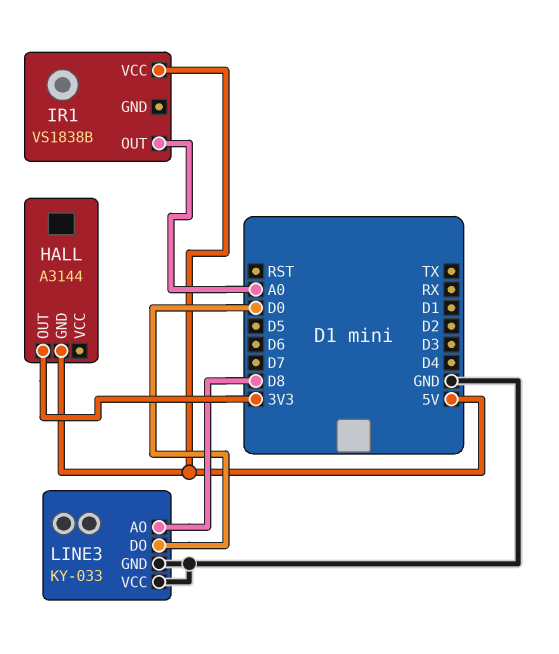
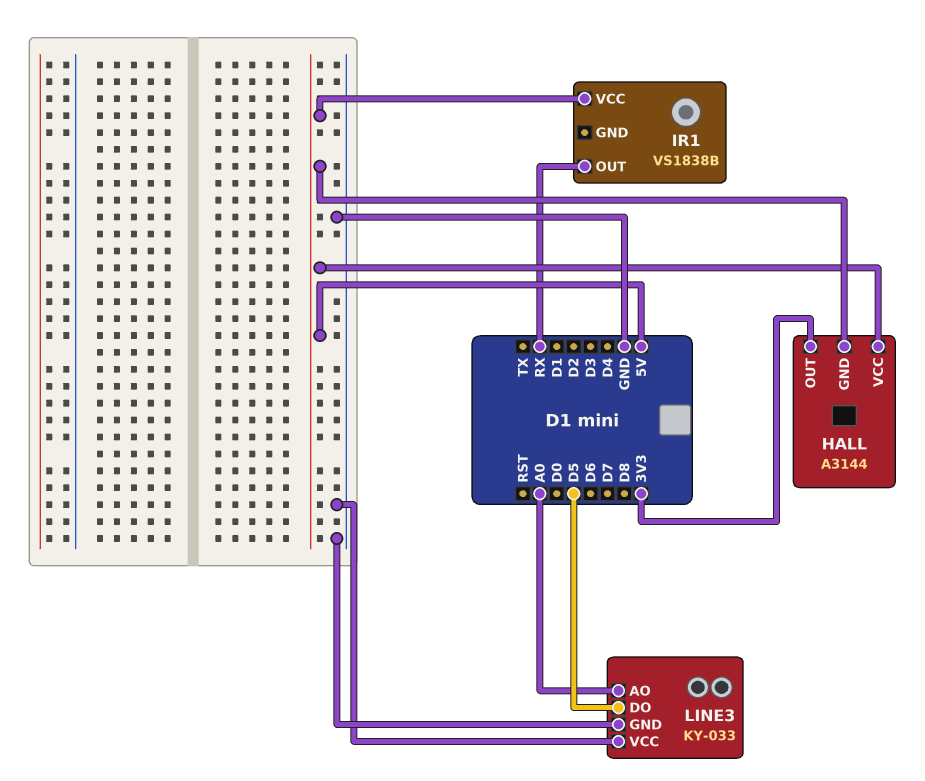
HALL pin VCC: none -> 5V
IR1 pin OUT: A0 -> RX
LINE3 pin AO: D8 -> A0
LINE3 pin DO: D0 -> D5

